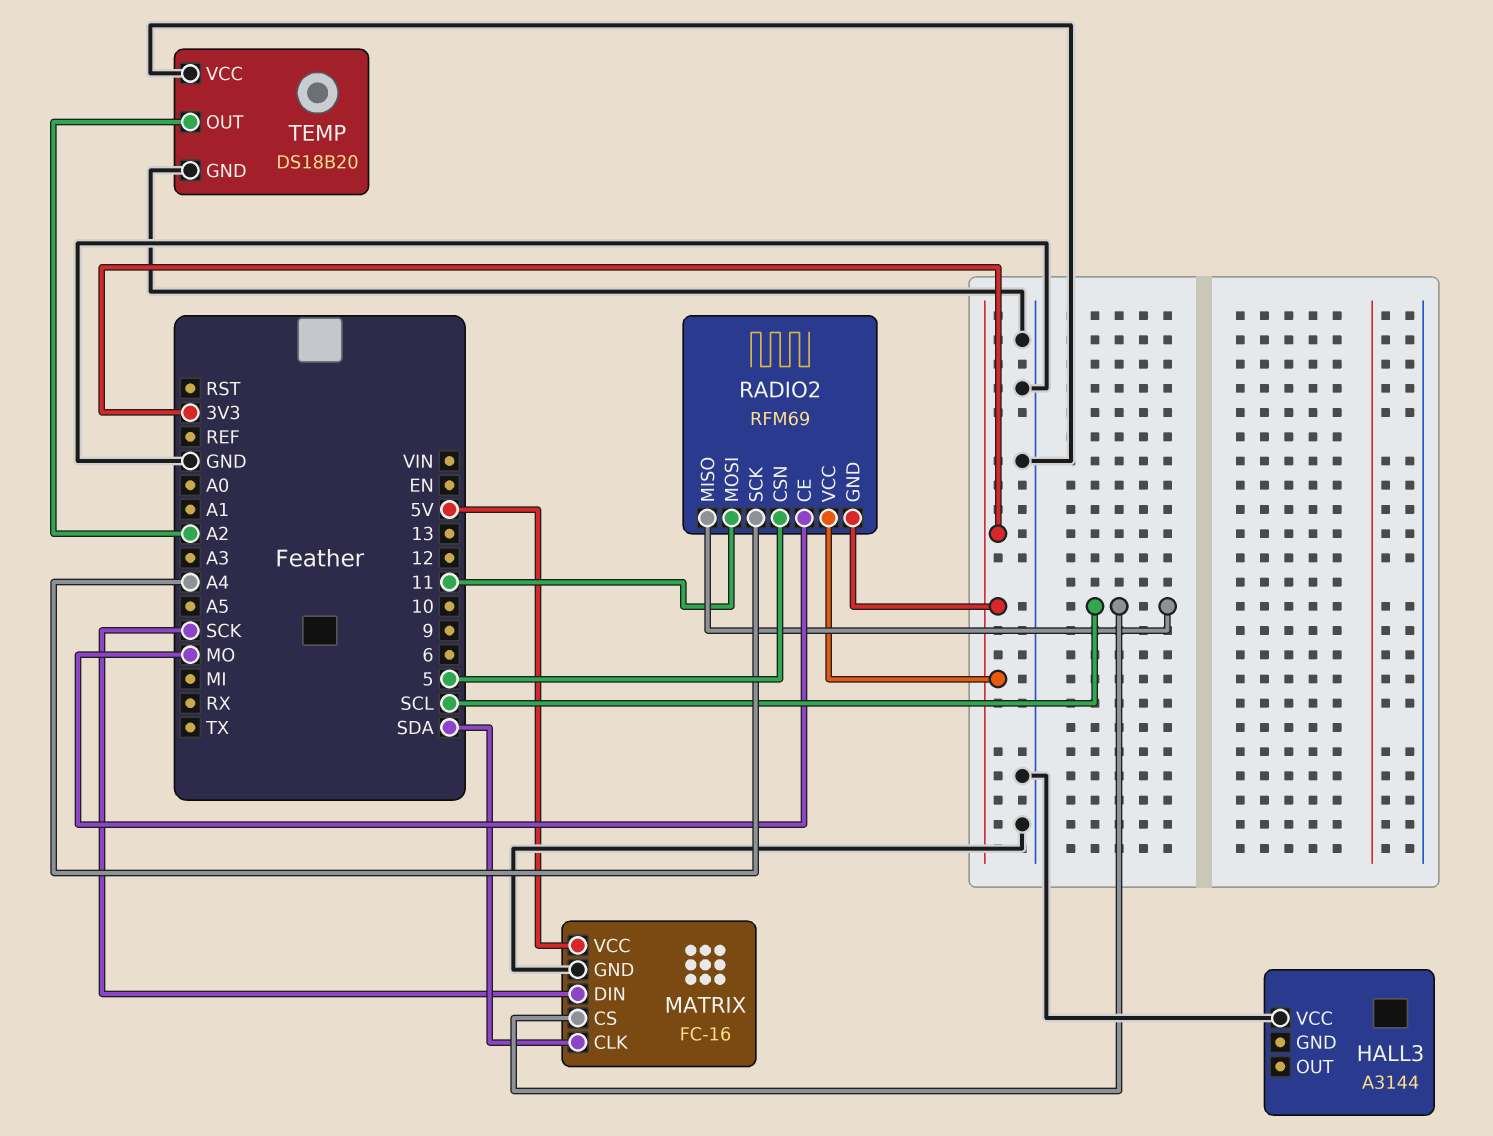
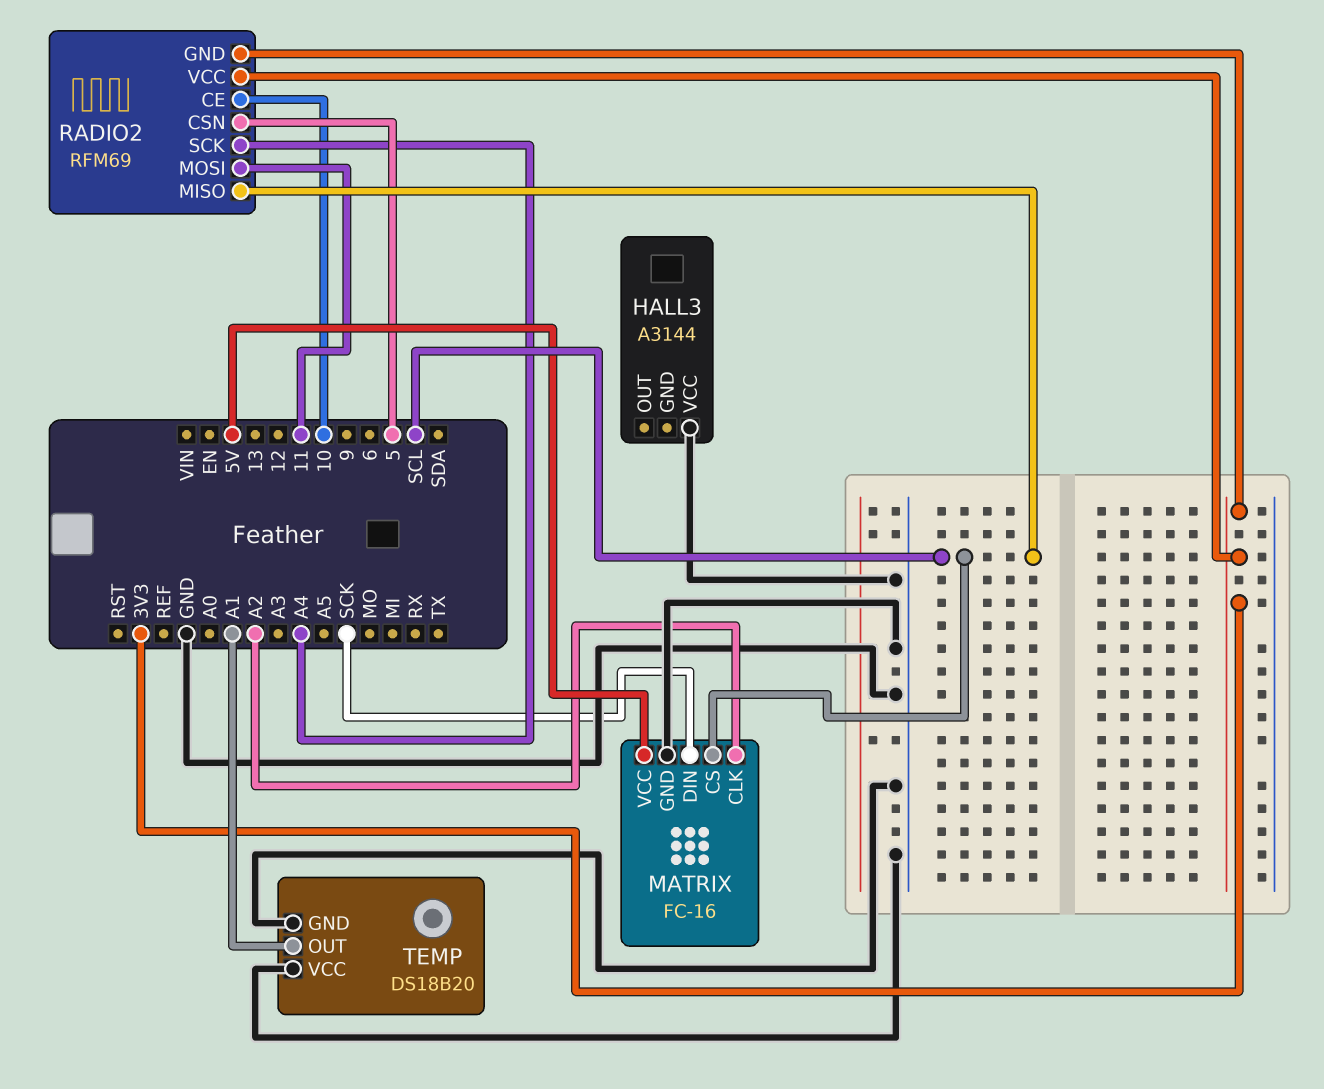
MATRIX pin CLK: SDA -> A2
RADIO2 pin CE: MO -> 10
TEMP pin OUT: A2 -> A1

